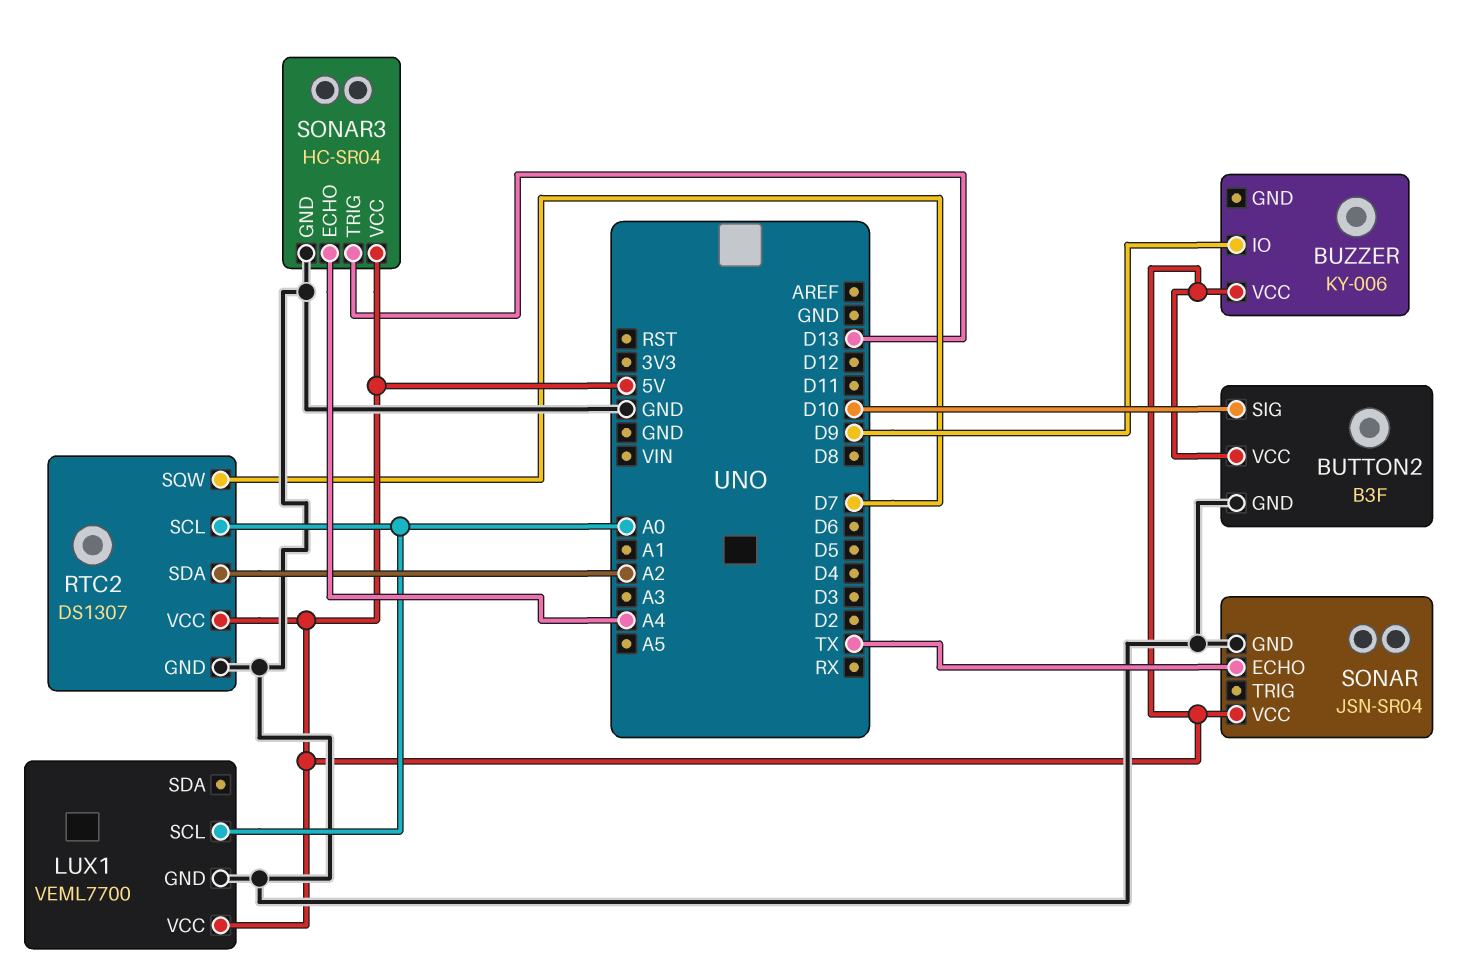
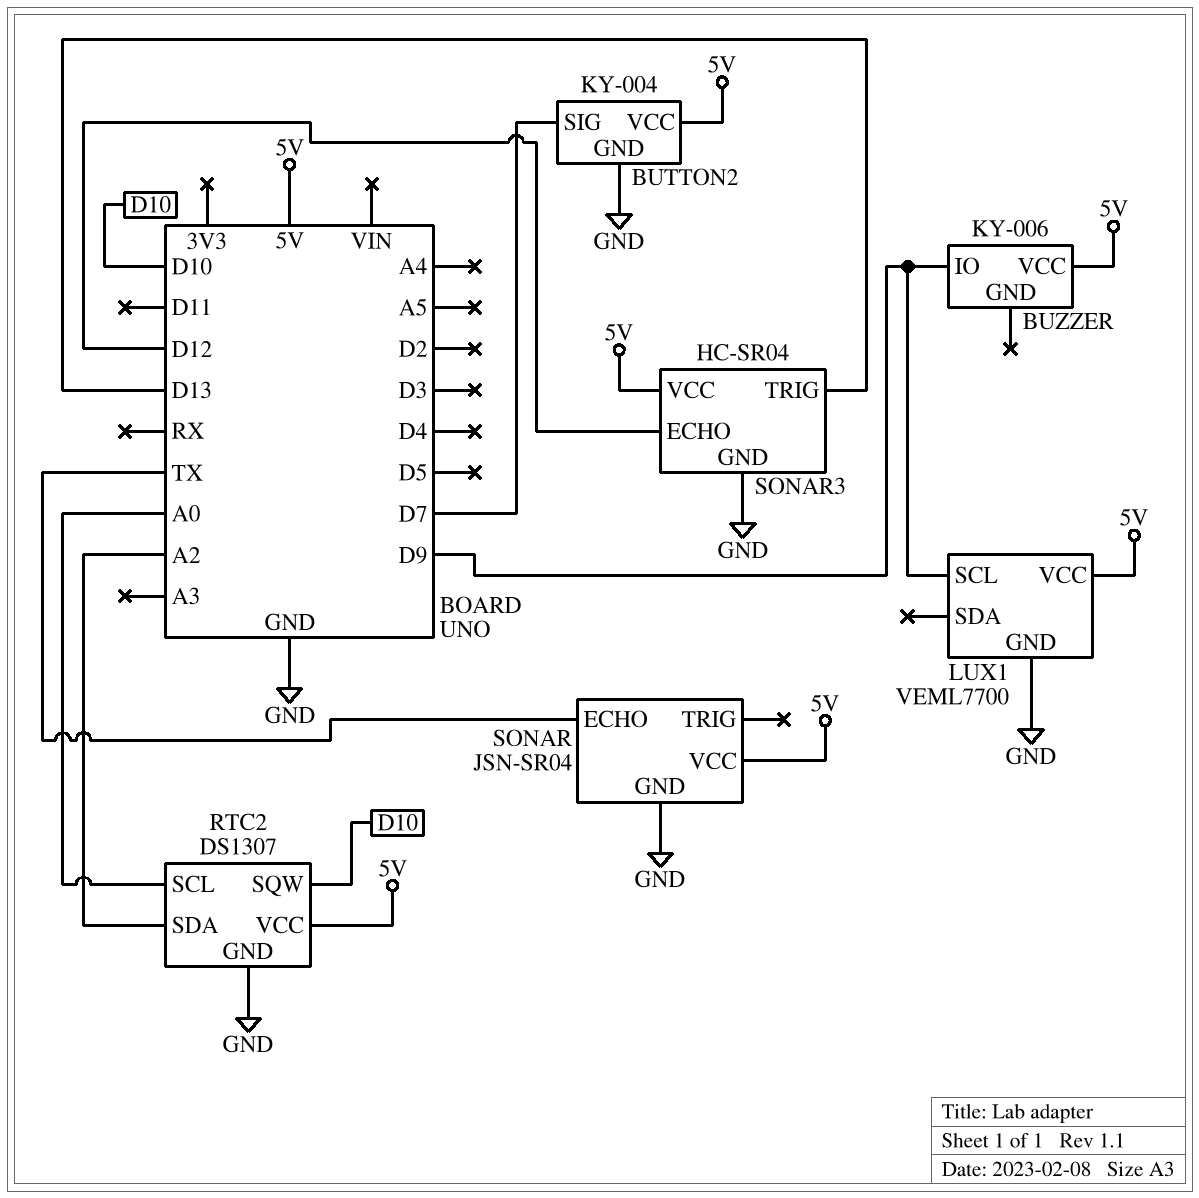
BUTTON2: B3F -> KY-004
BUTTON2 pin SIG: D10 -> D7
LUX1 pin SCL: A0 -> D9
RTC2 pin SQW: D7 -> D10
SONAR3 pin ECHO: A4 -> D12

